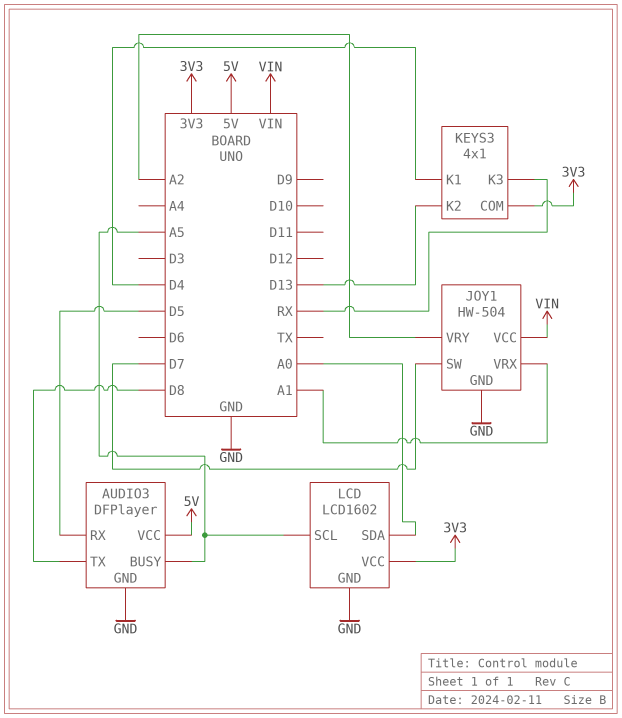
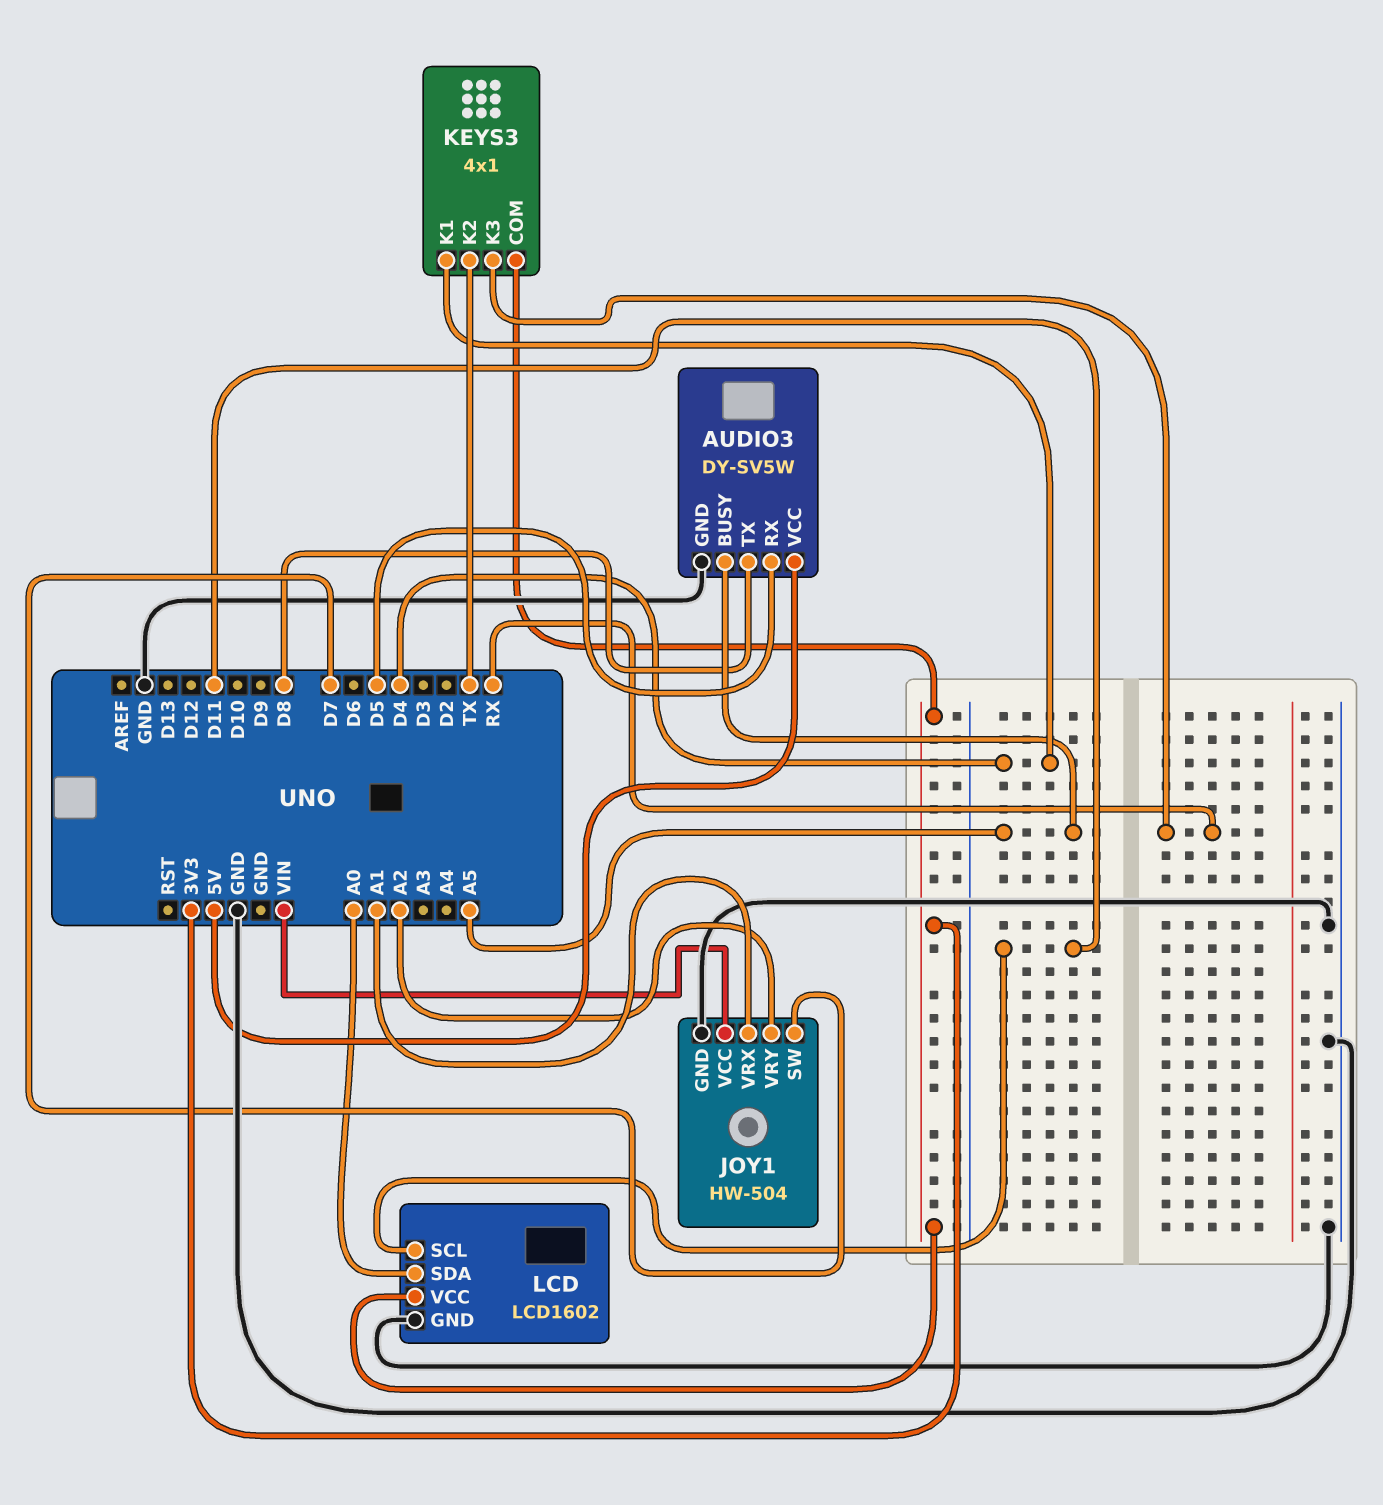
AUDIO3: DFPlayer -> DY-SV5W
KEYS3 pin K2: D13 -> TX
LCD pin SCL: A5 -> D11

